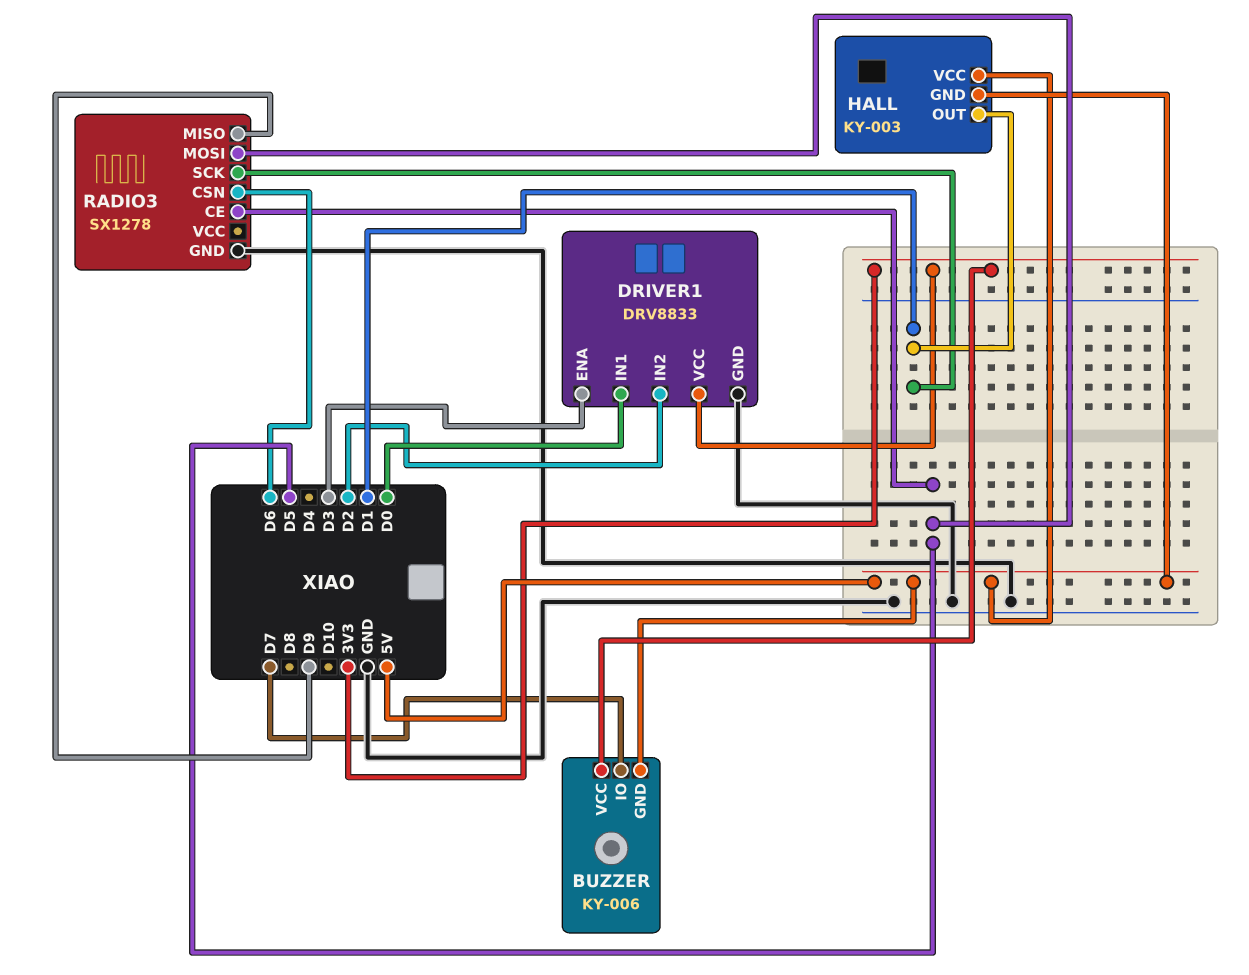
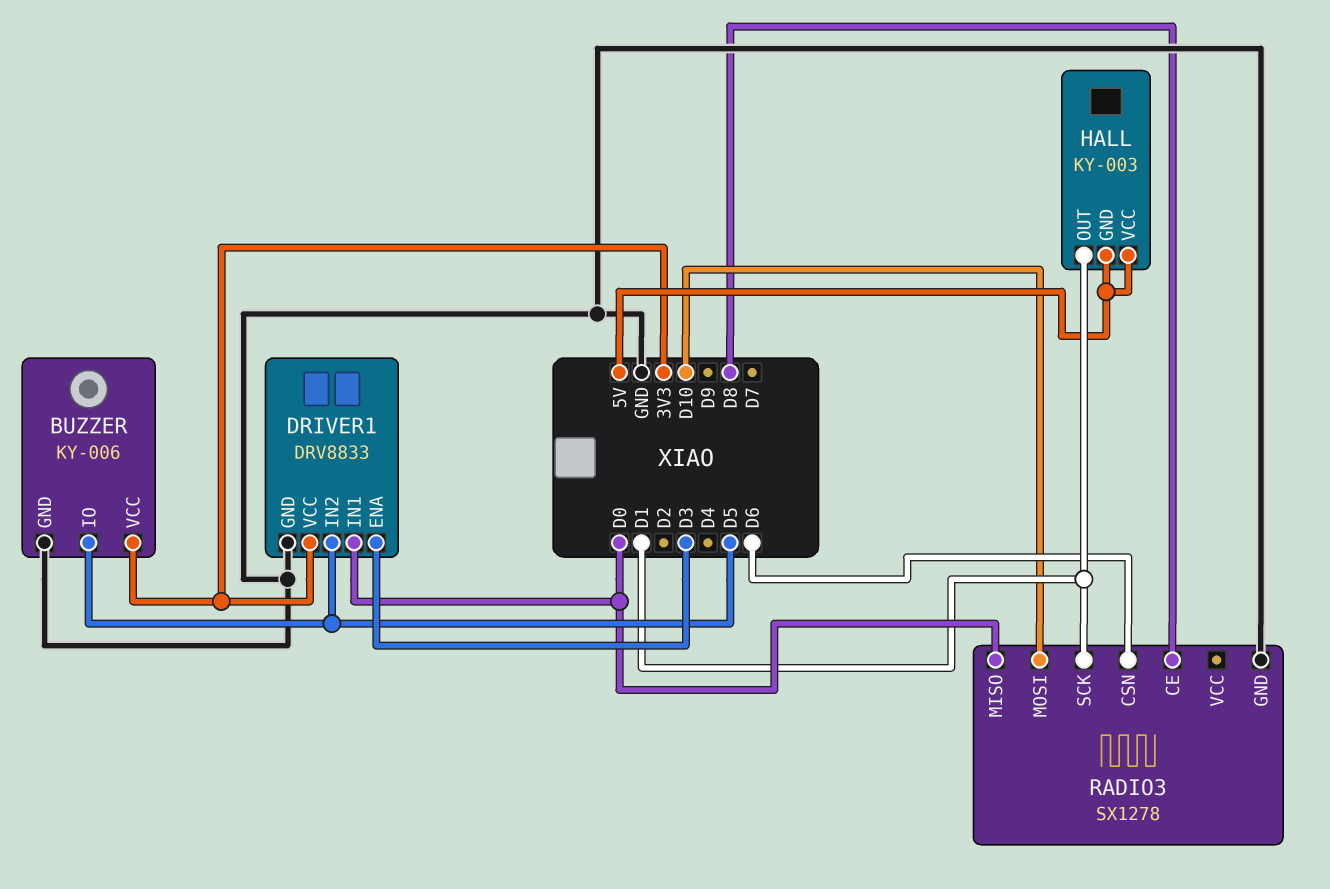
BUZZER pin GND: 5V -> GND
BUZZER pin IO: D7 -> D5
DRIVER1 pin IN2: D2 -> D5
RADIO3 pin CE: D5 -> D8
RADIO3 pin MISO: D9 -> D0
RADIO3 pin MOSI: D5 -> D10

